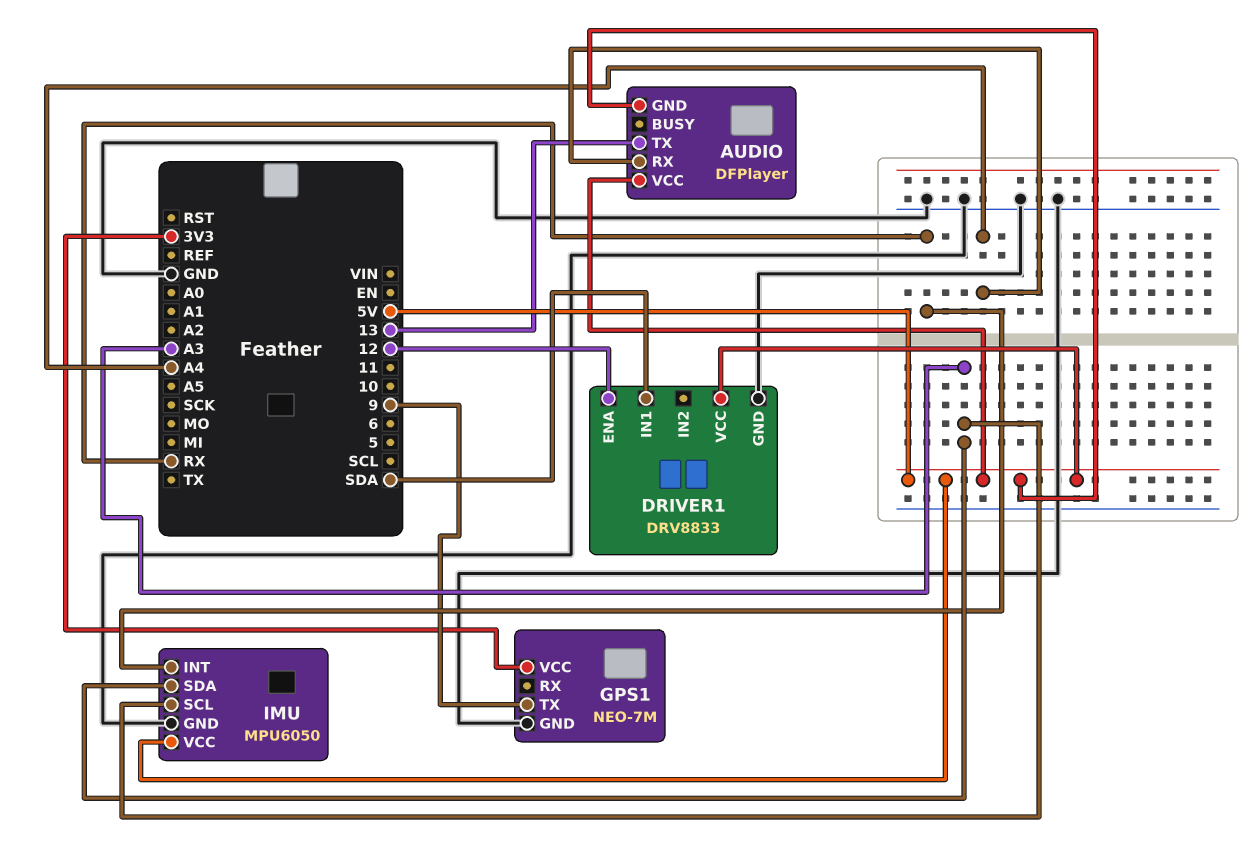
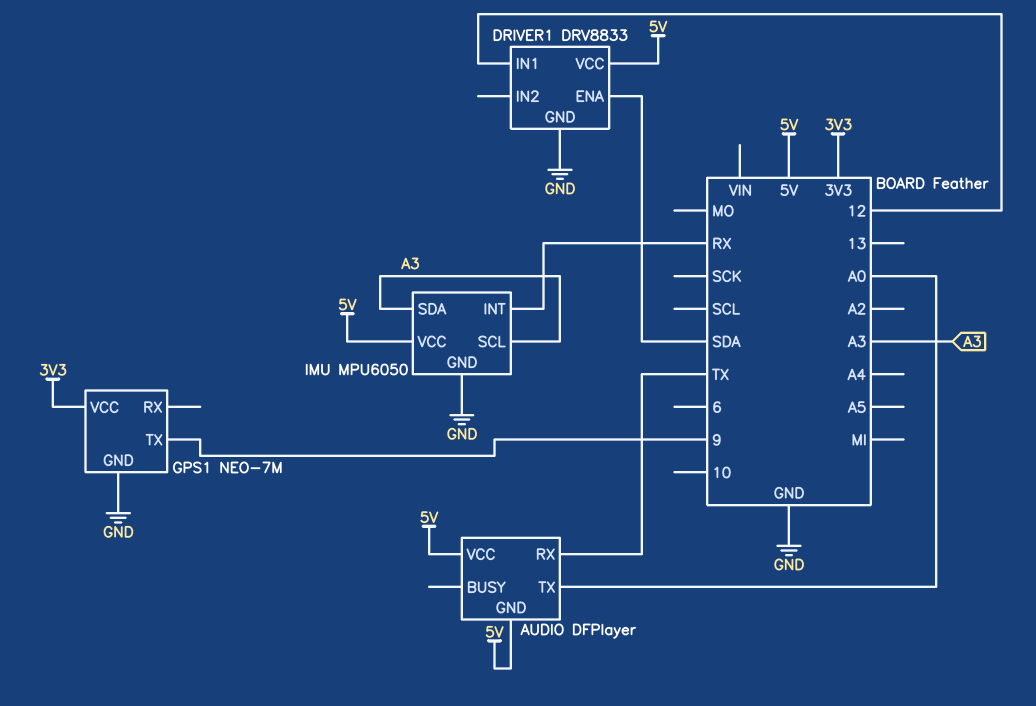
AUDIO pin RX: A4 -> TX
AUDIO pin TX: 13 -> A0
DRIVER1 pin ENA: 12 -> SDA
DRIVER1 pin IN1: SDA -> 12

